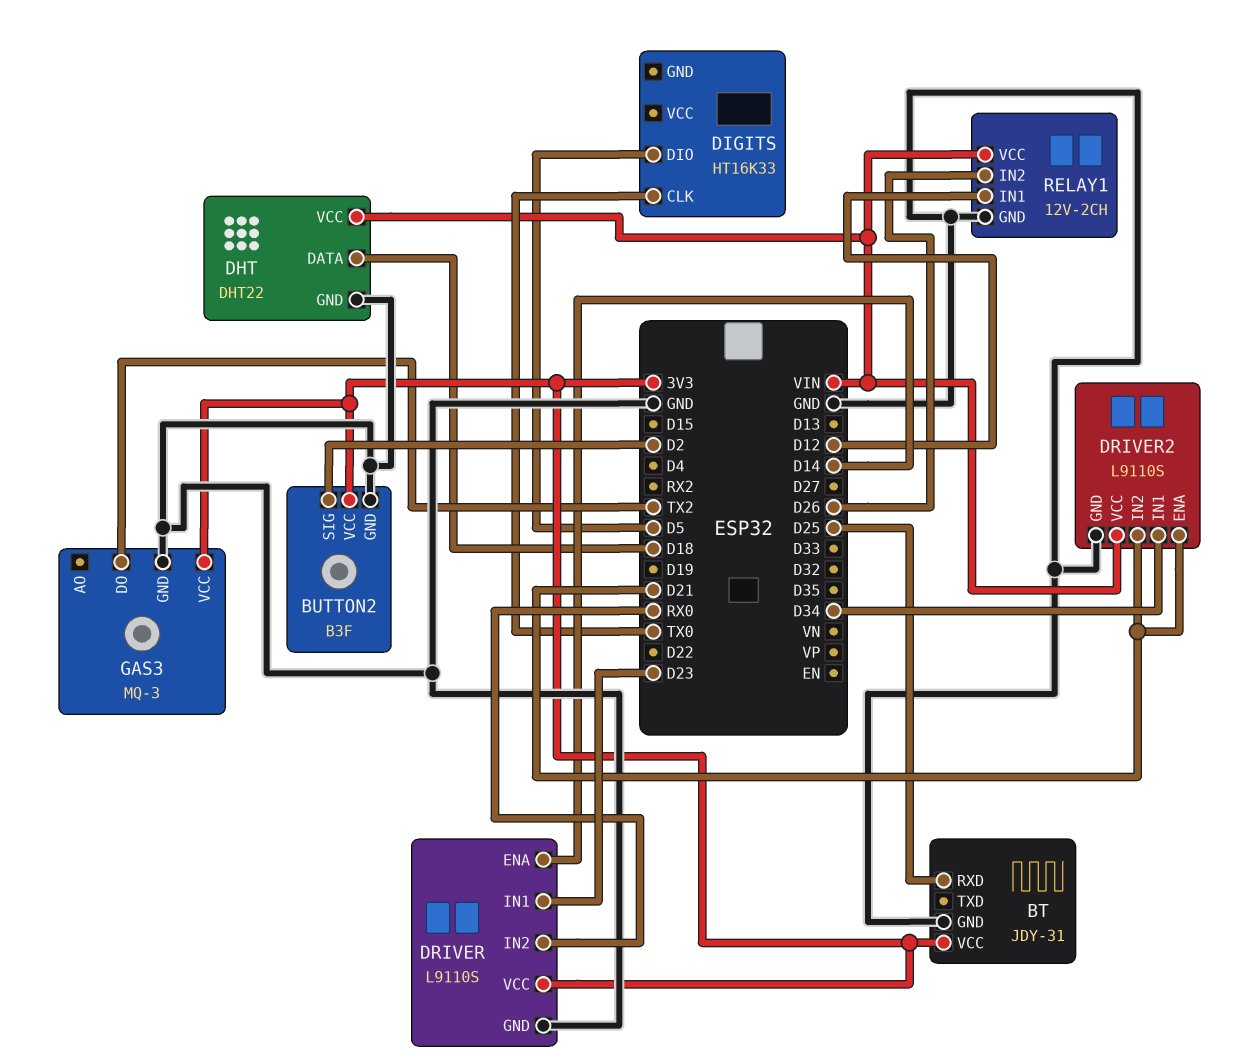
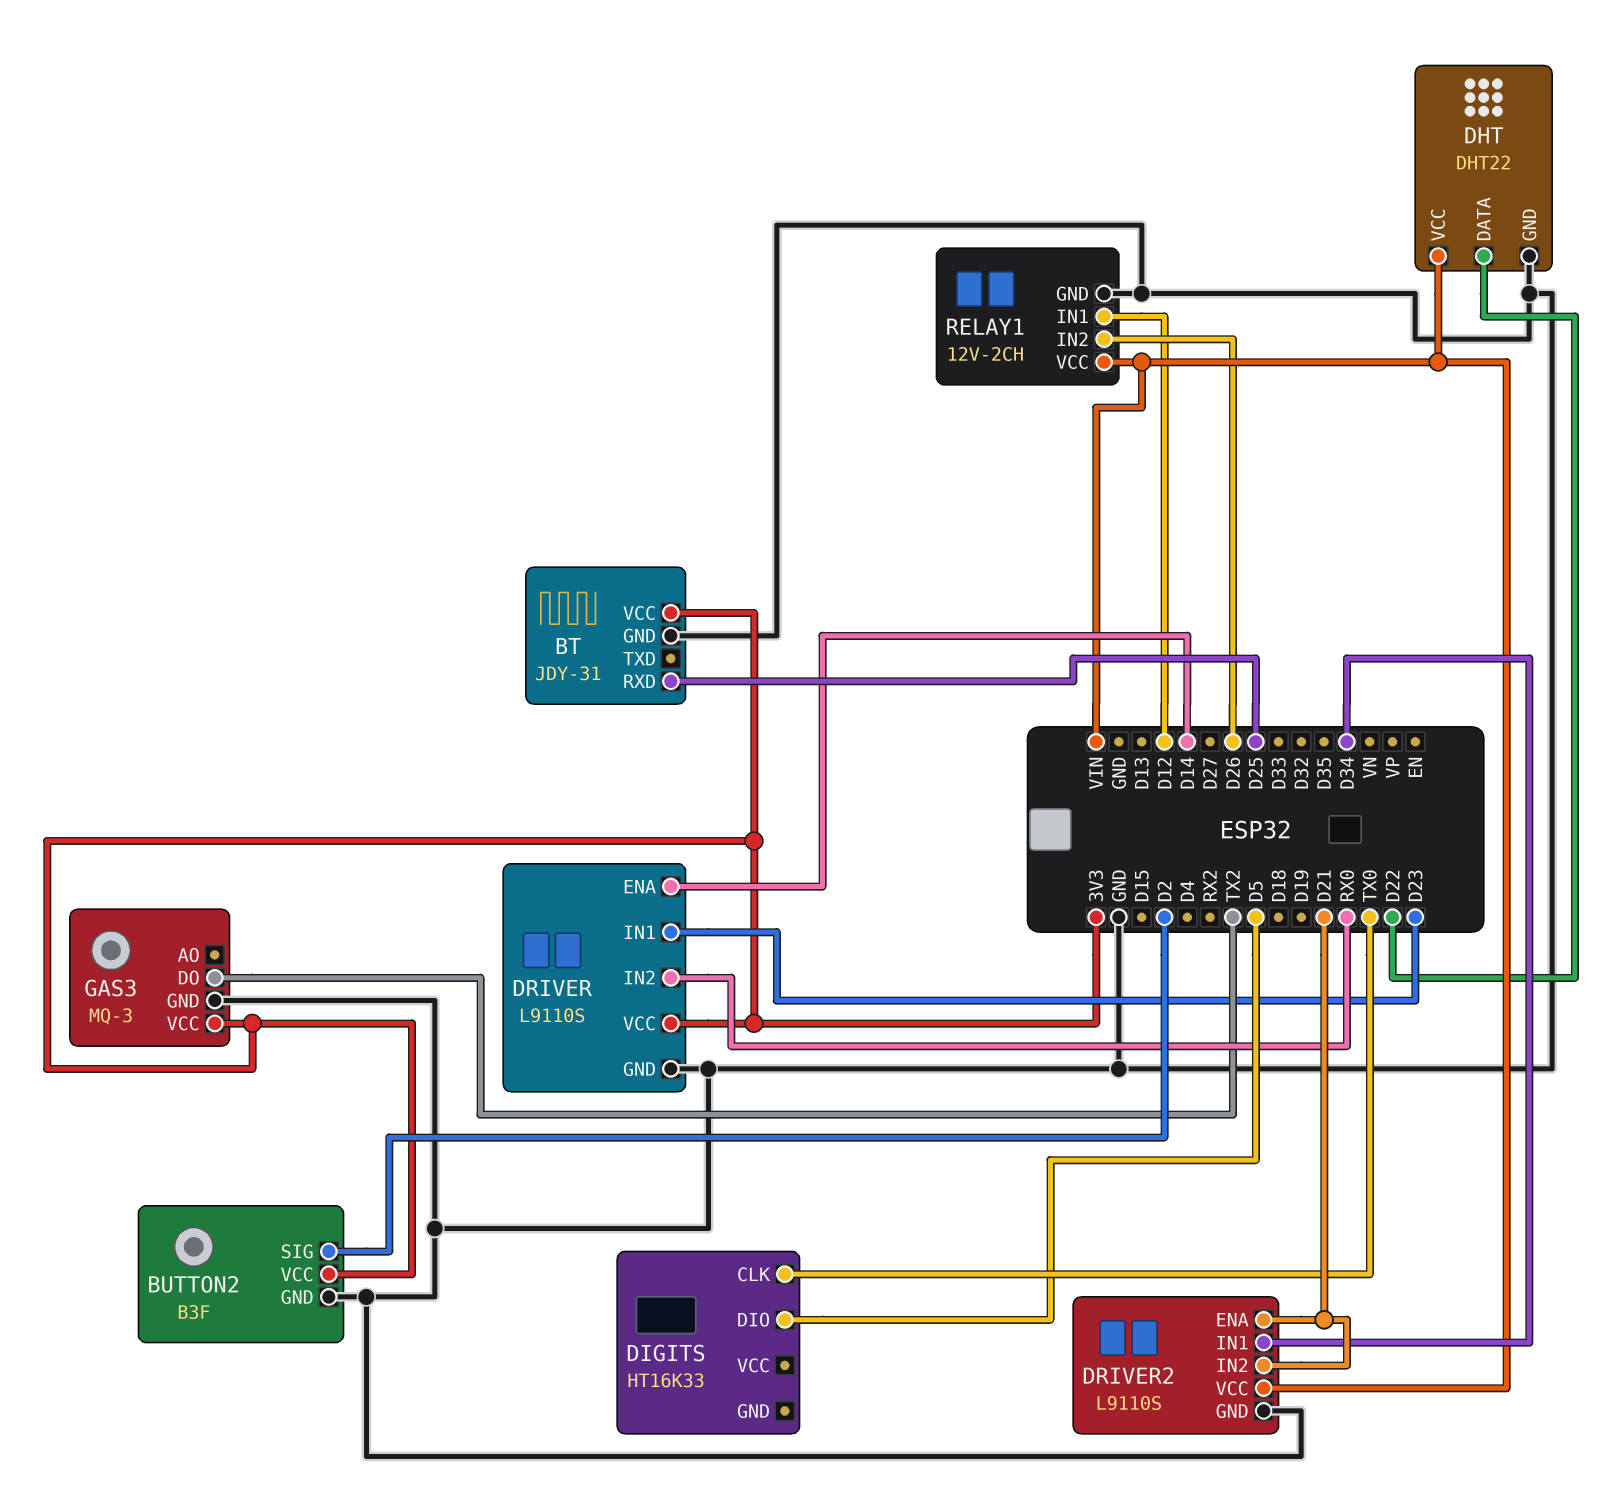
DHT pin DATA: D18 -> D22

